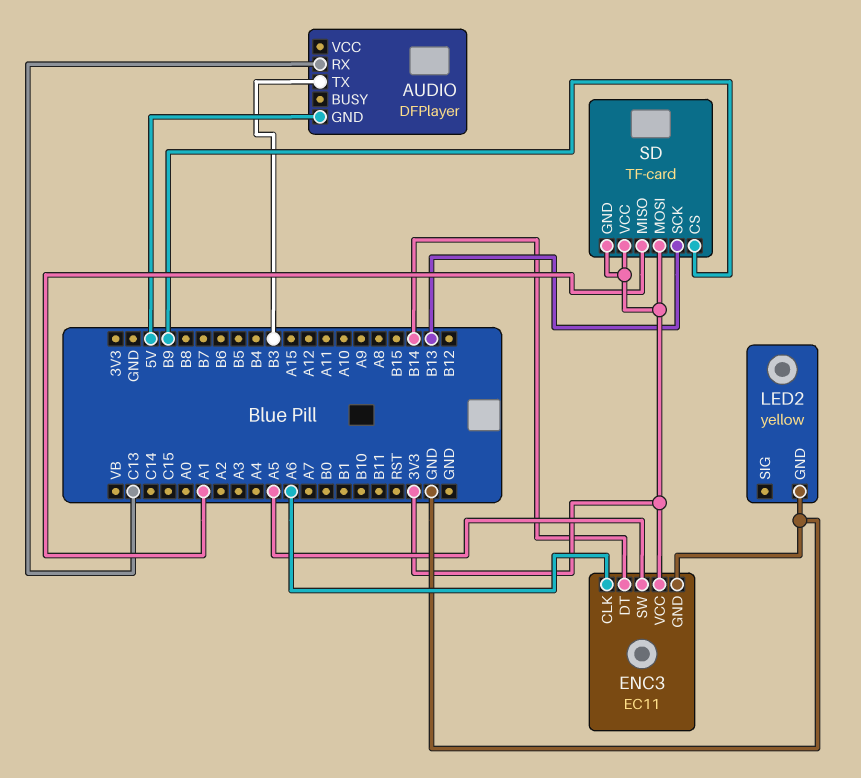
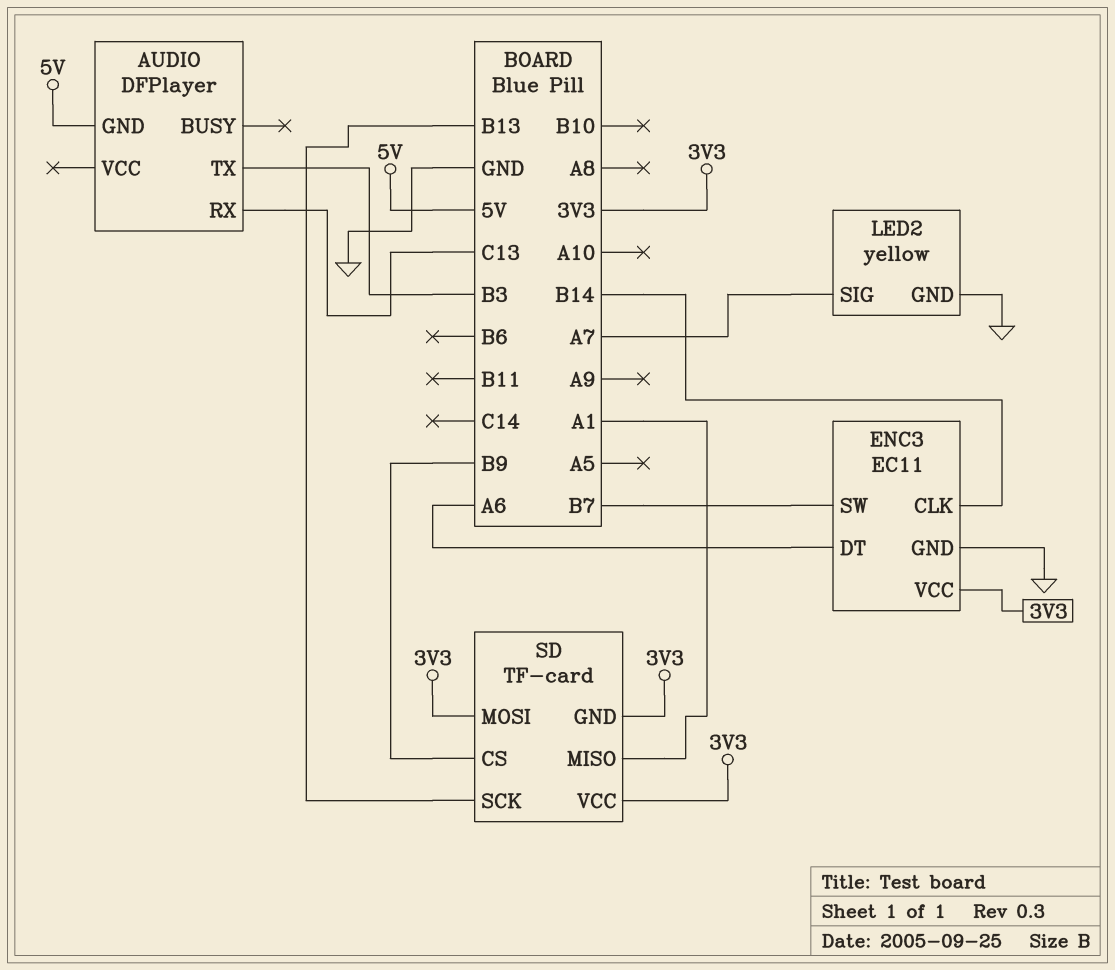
ENC3 pin CLK: A6 -> B14
ENC3 pin DT: B14 -> A6
ENC3 pin SW: A5 -> B7
LED2 pin SIG: none -> A7

